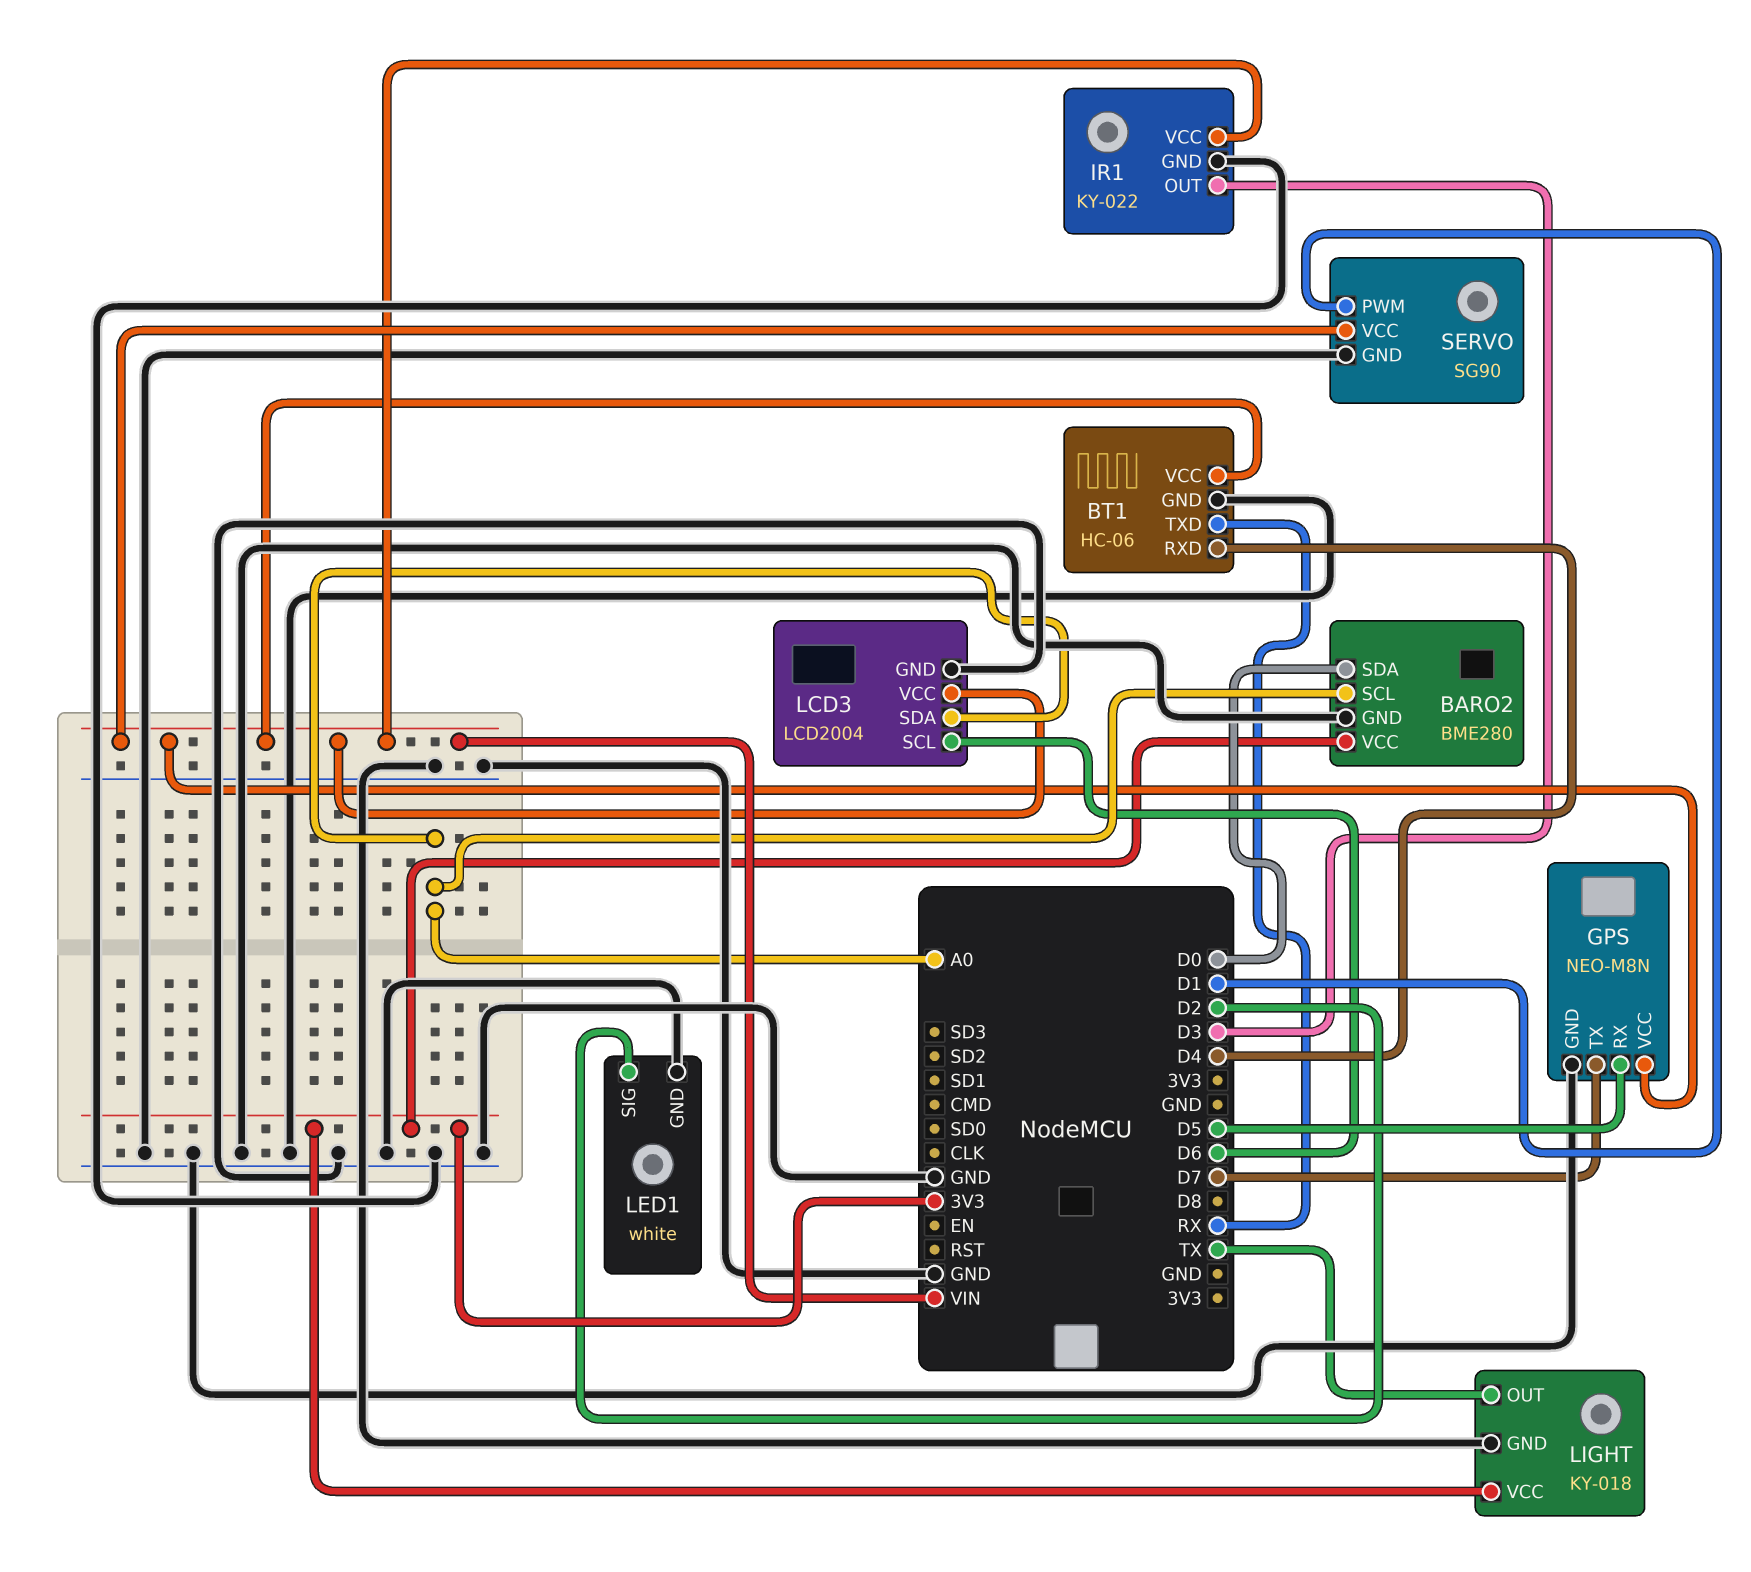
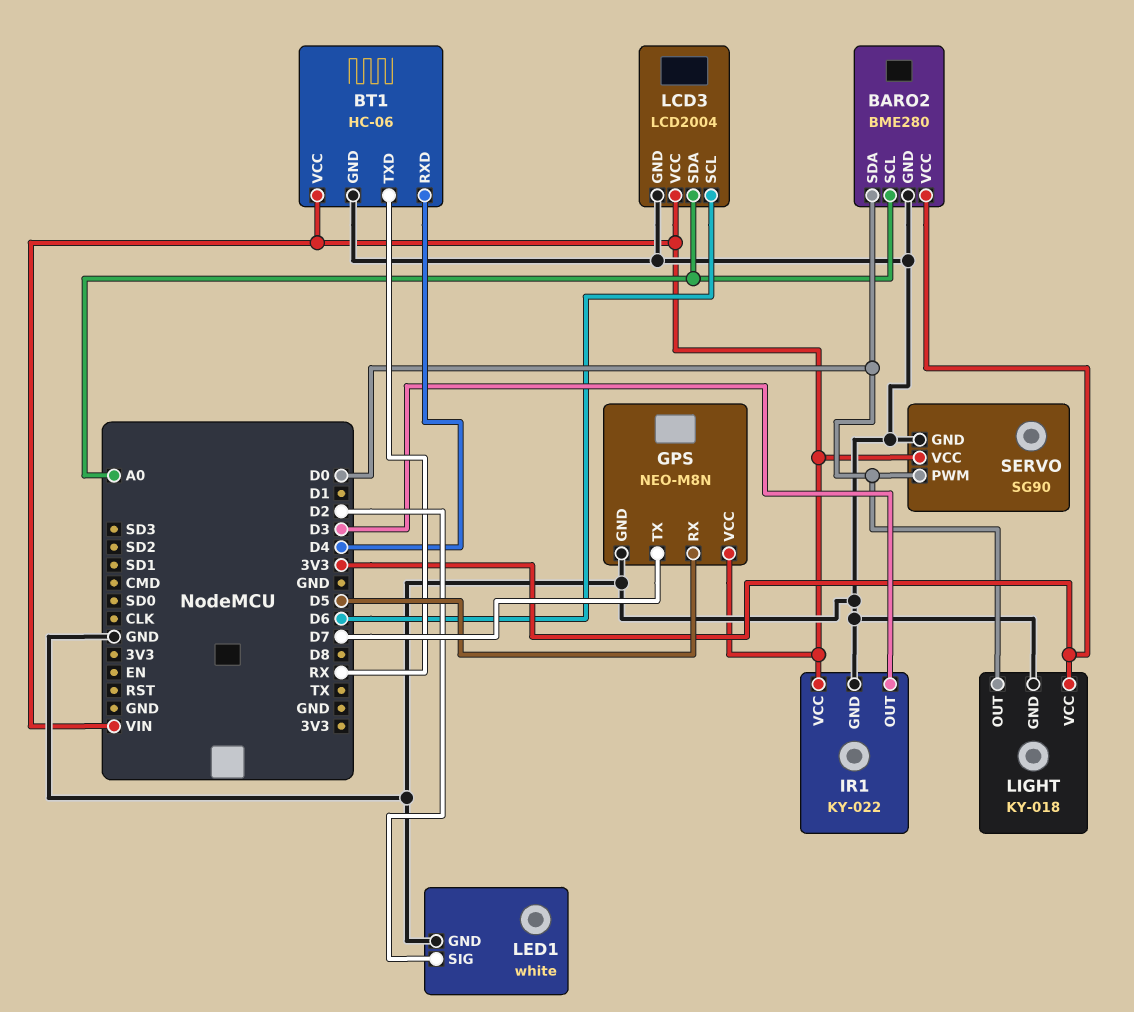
LIGHT pin OUT: TX -> D0
SERVO pin PWM: D1 -> D0

